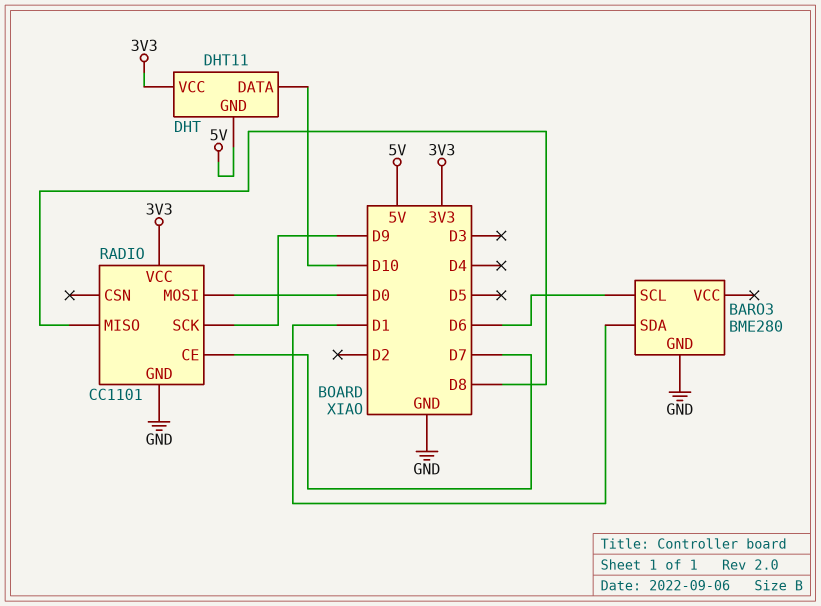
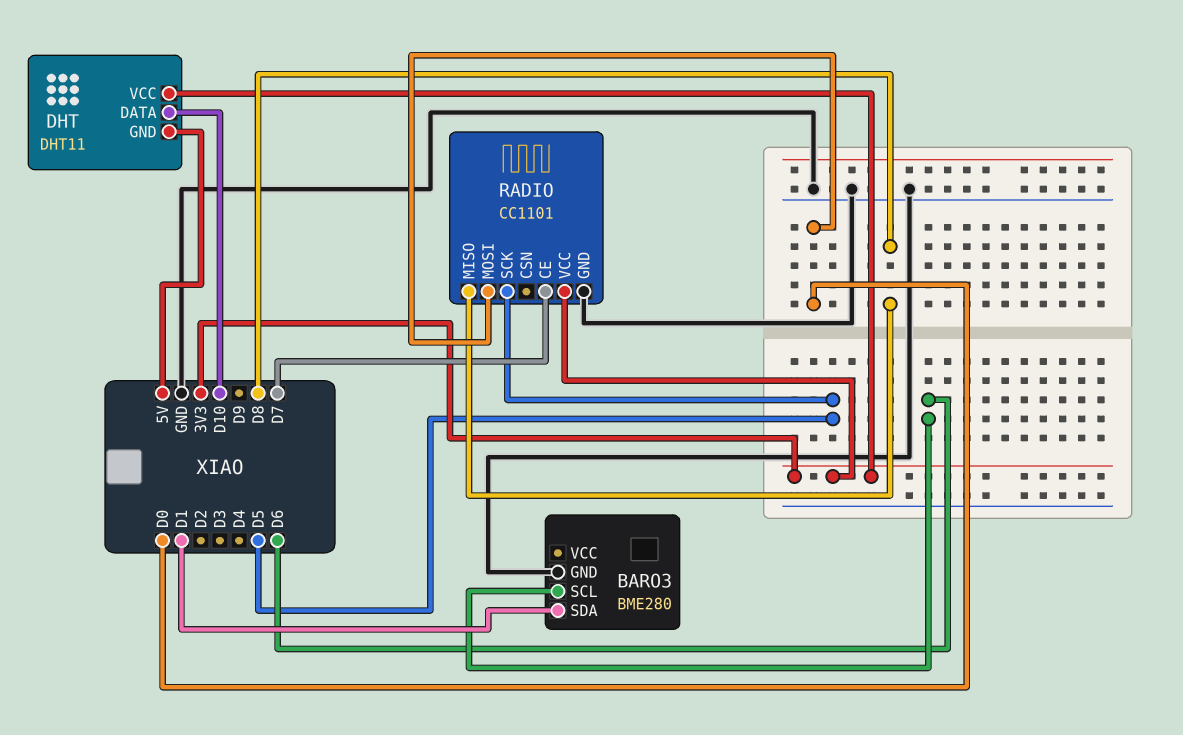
RADIO pin SCK: D9 -> D5

